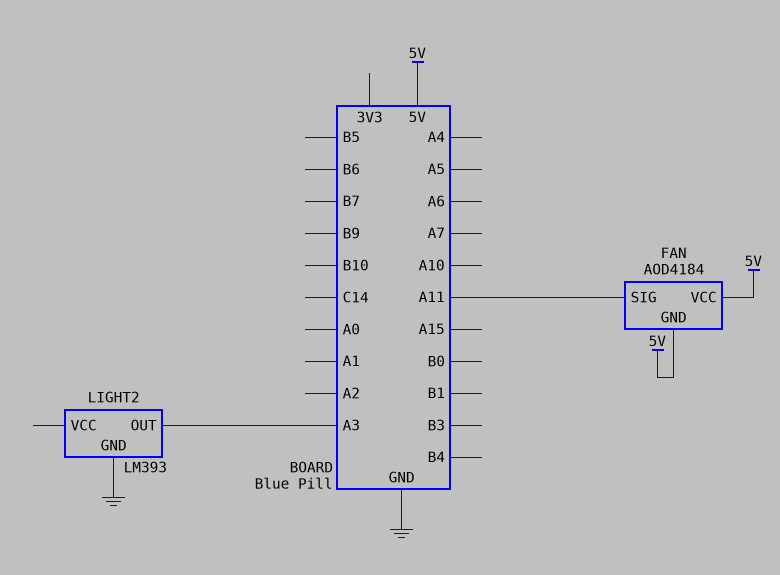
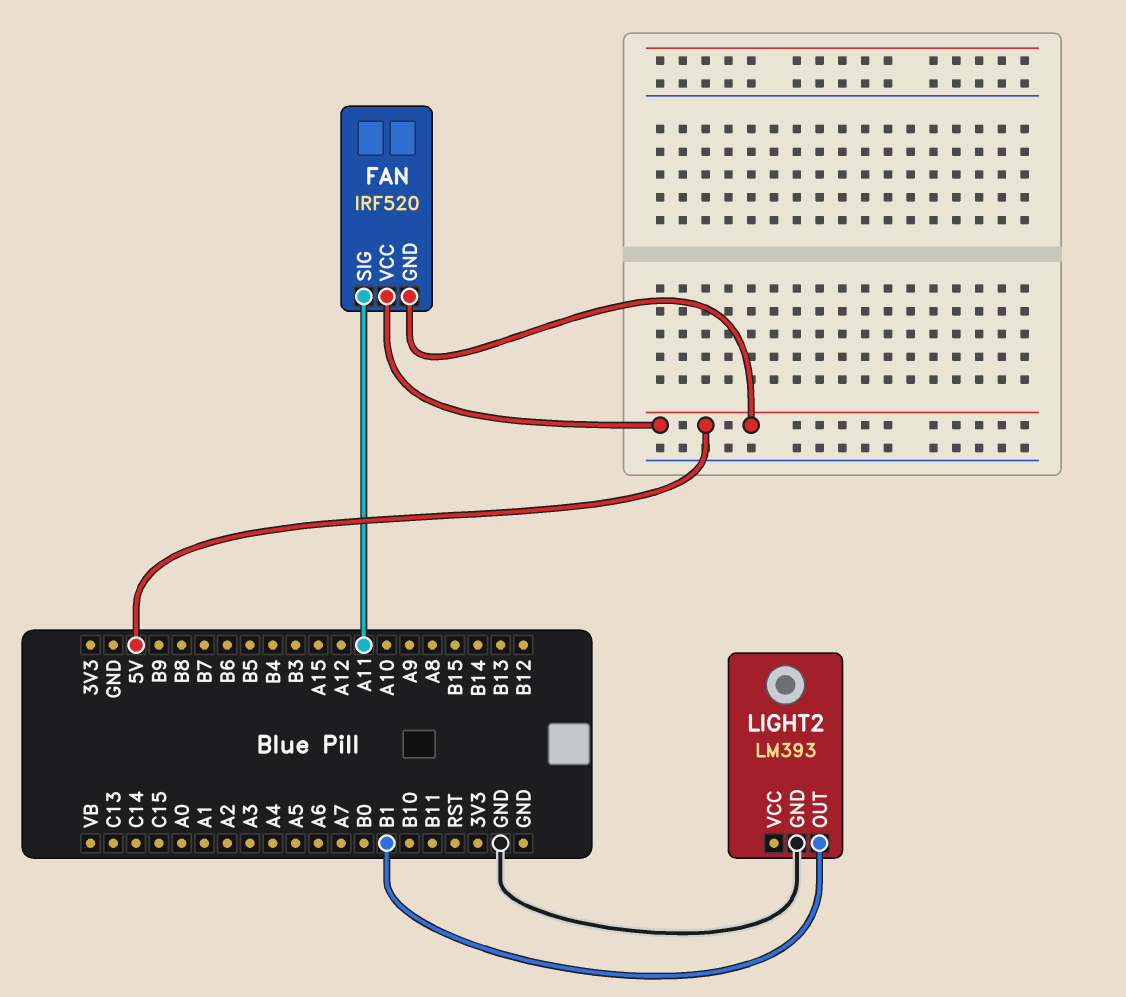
FAN: AOD4184 -> IRF520
LIGHT2 pin OUT: A3 -> B1

